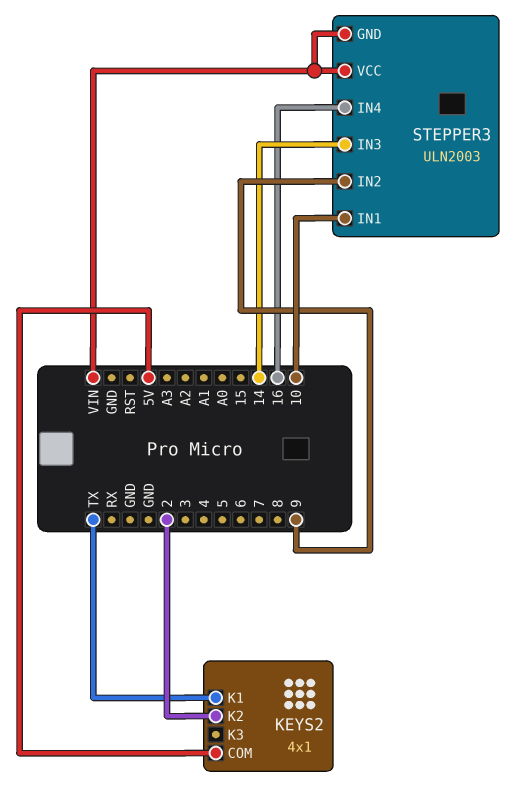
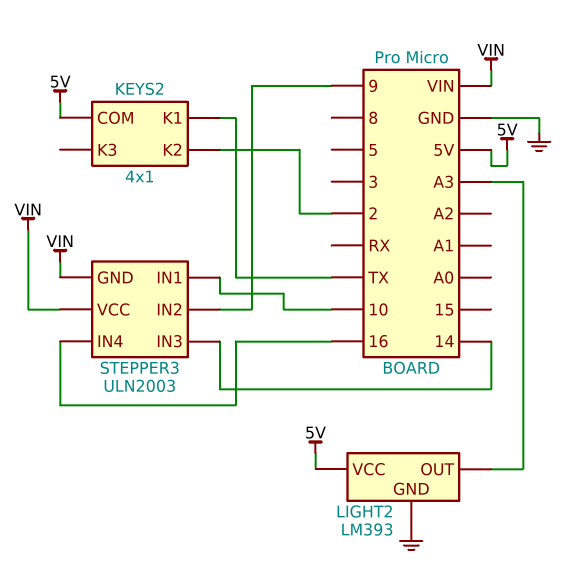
LIGHT2: none -> LM393
LIGHT2 pin GND: none -> GND
LIGHT2 pin OUT: none -> A3
LIGHT2 pin VCC: none -> 5V

